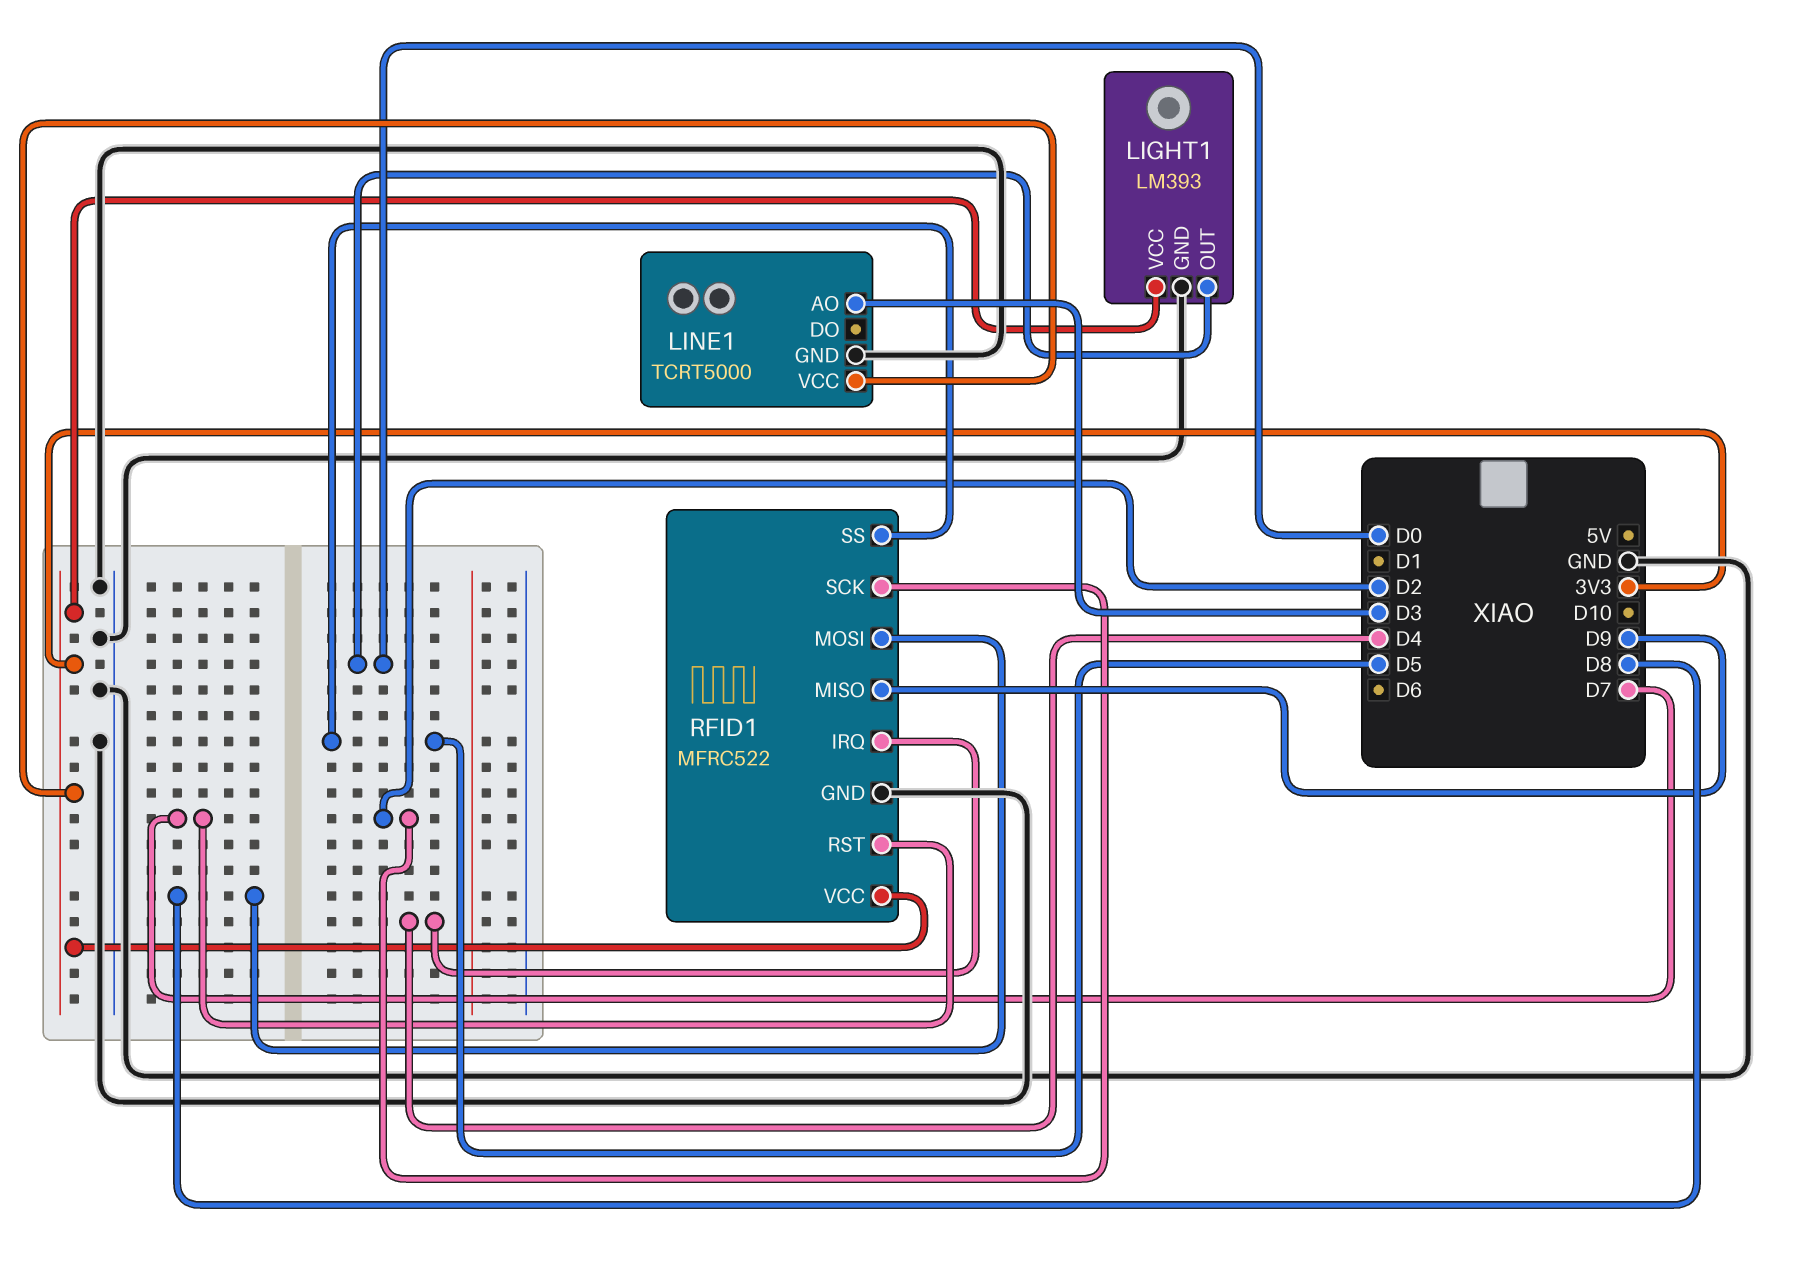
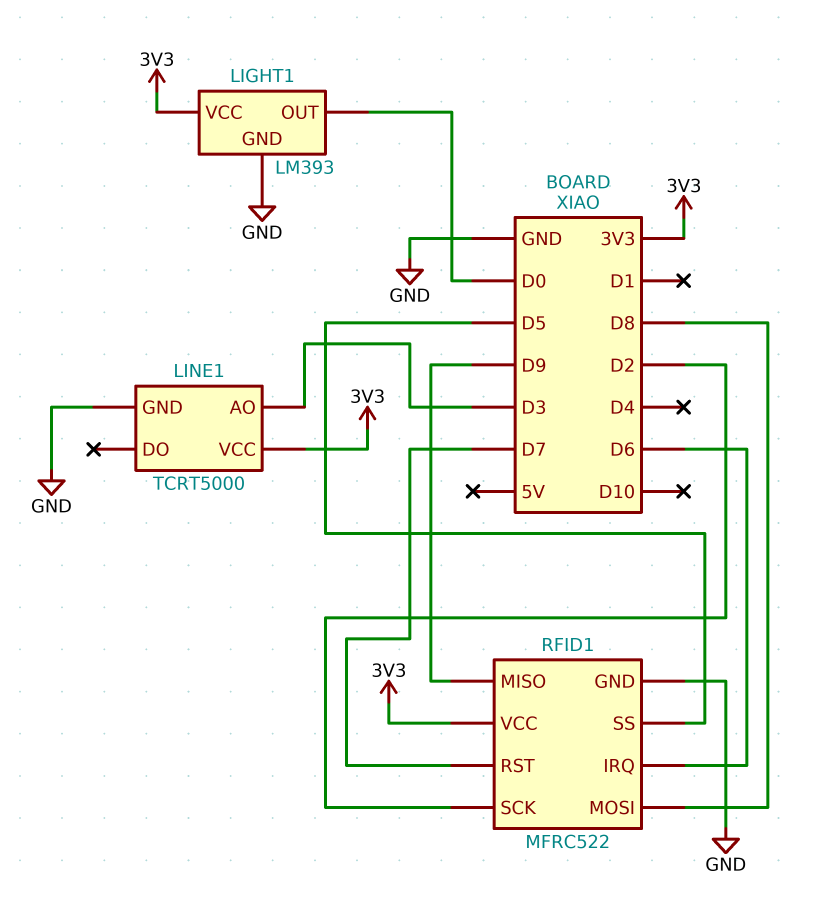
RFID1 pin IRQ: D4 -> D6

